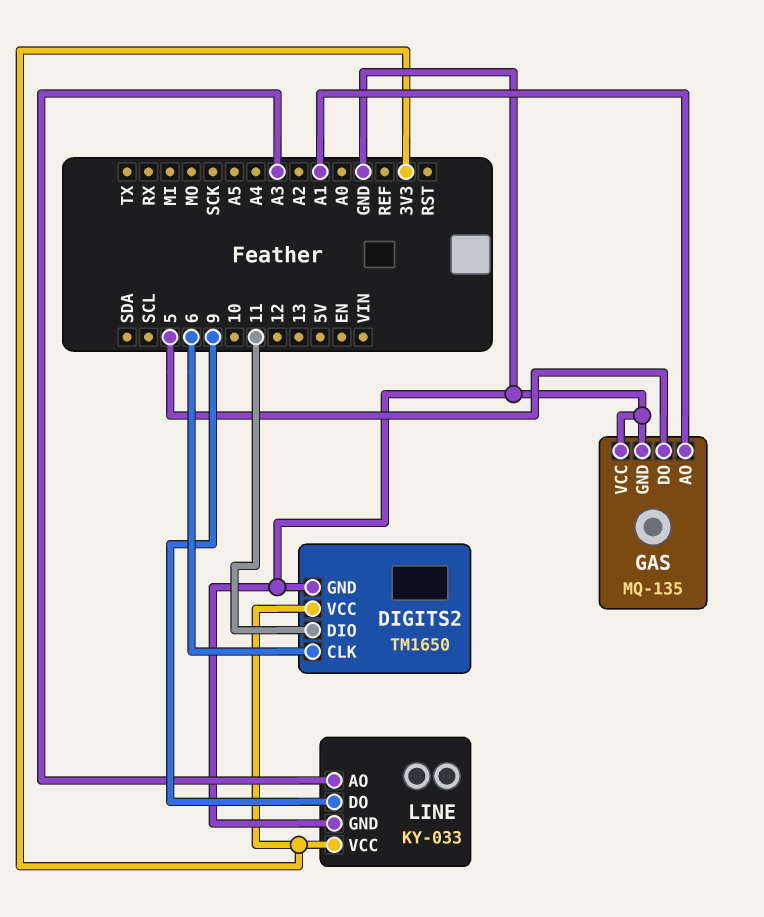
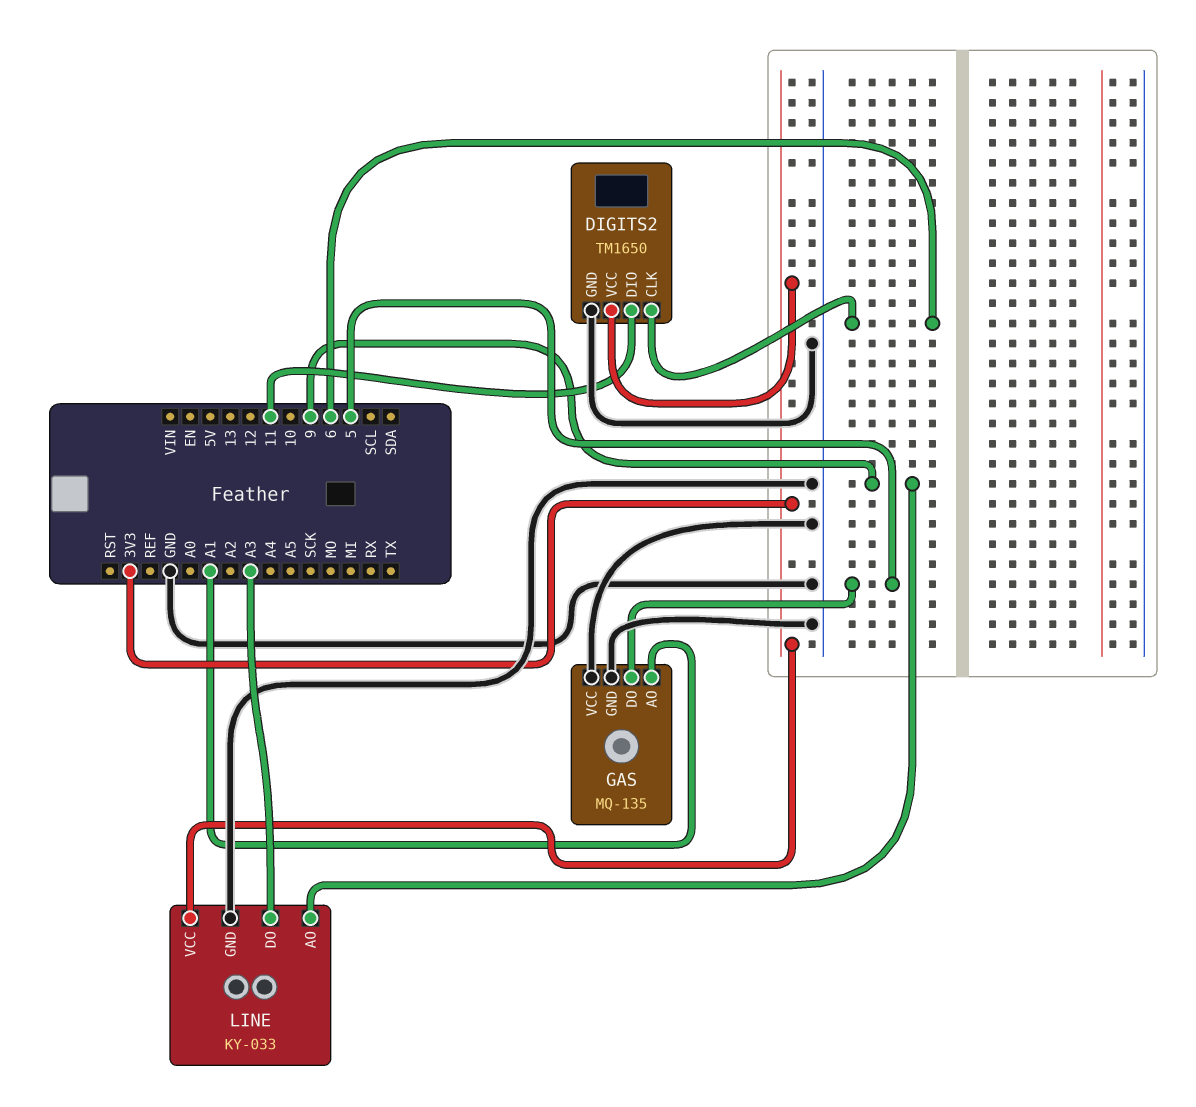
LINE pin AO: A3 -> 9
LINE pin DO: 9 -> A3

